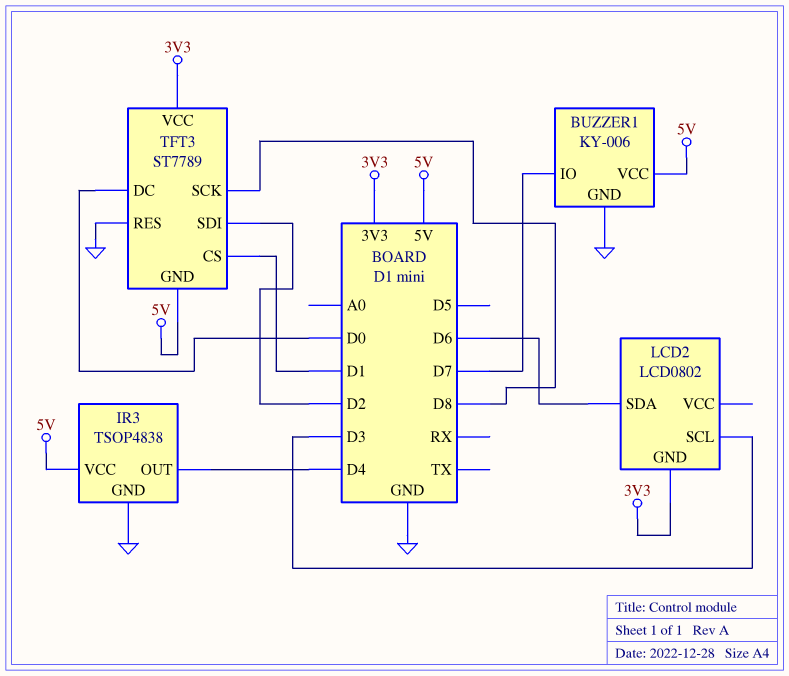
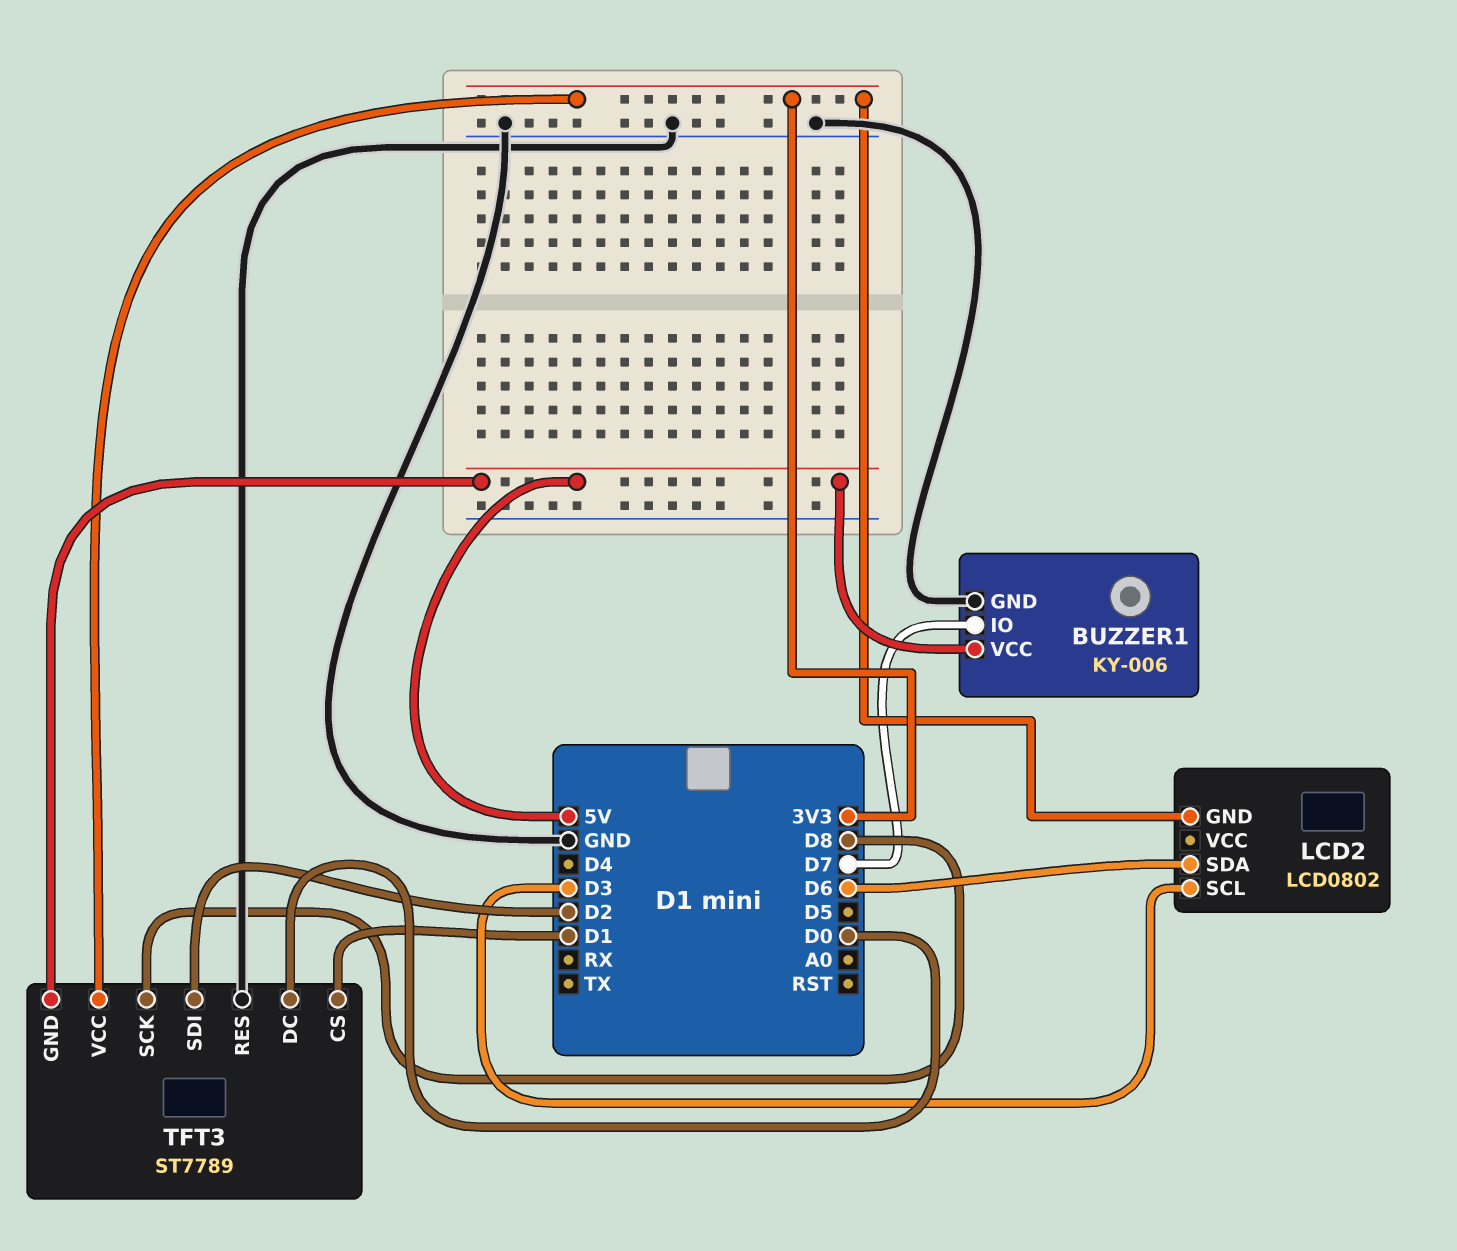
IR3: TSOP4838 -> none
IR3 pin GND: GND -> none
IR3 pin OUT: D4 -> none
IR3 pin VCC: 5V -> none

